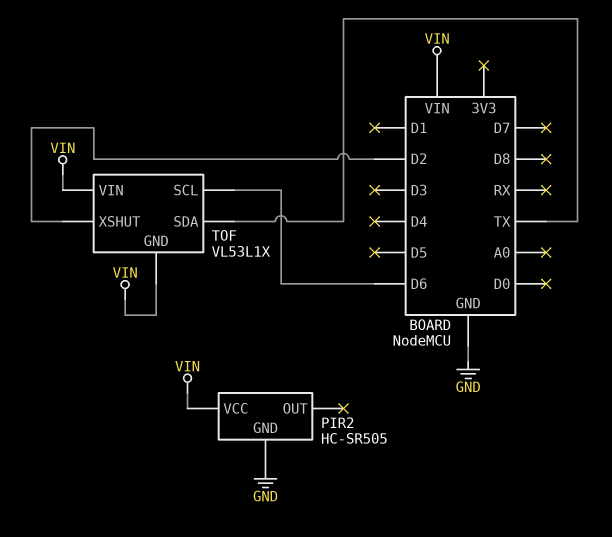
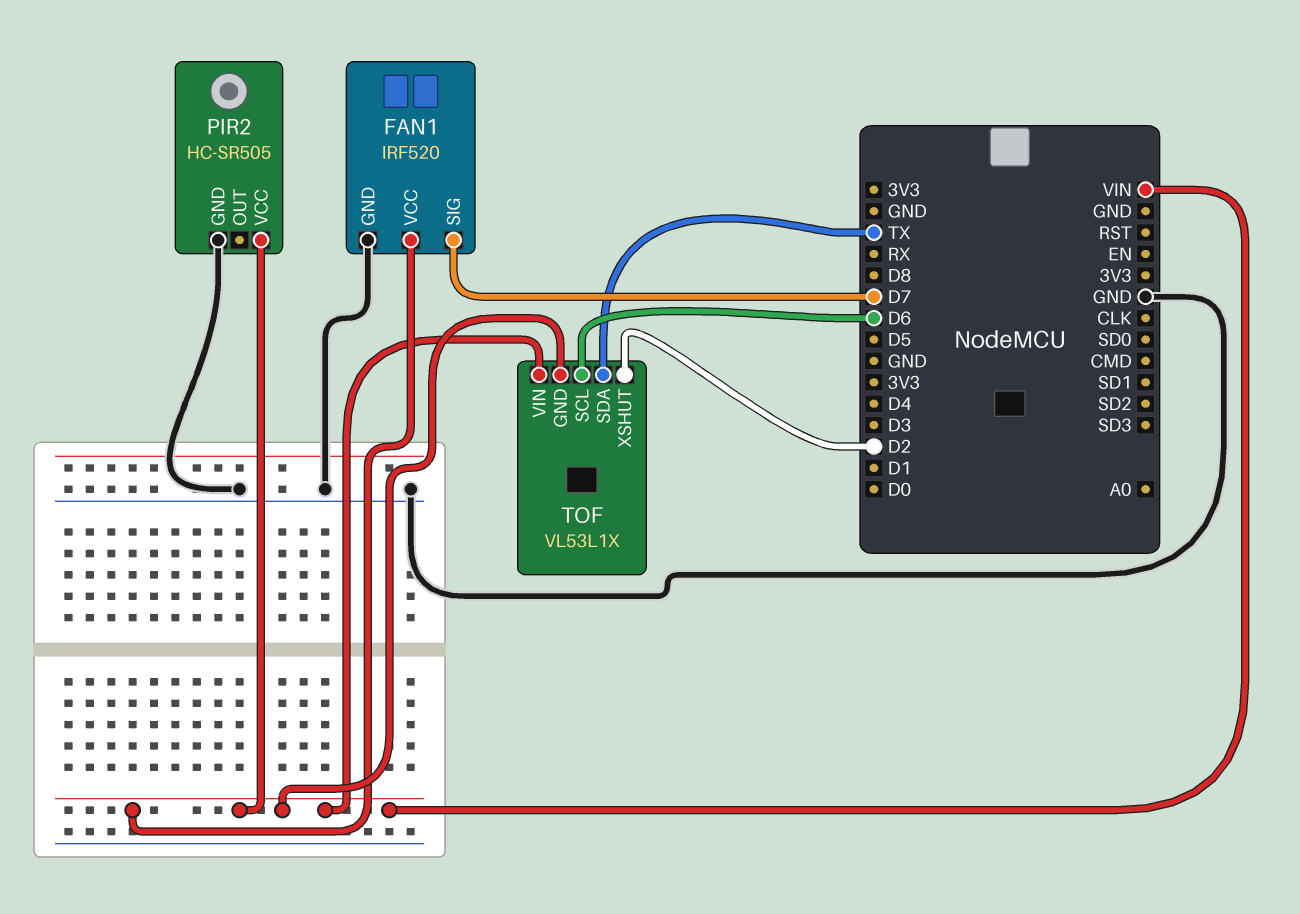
FAN1: none -> IRF520
FAN1 pin GND: none -> GND
FAN1 pin SIG: none -> D7
FAN1 pin VCC: none -> VIN

